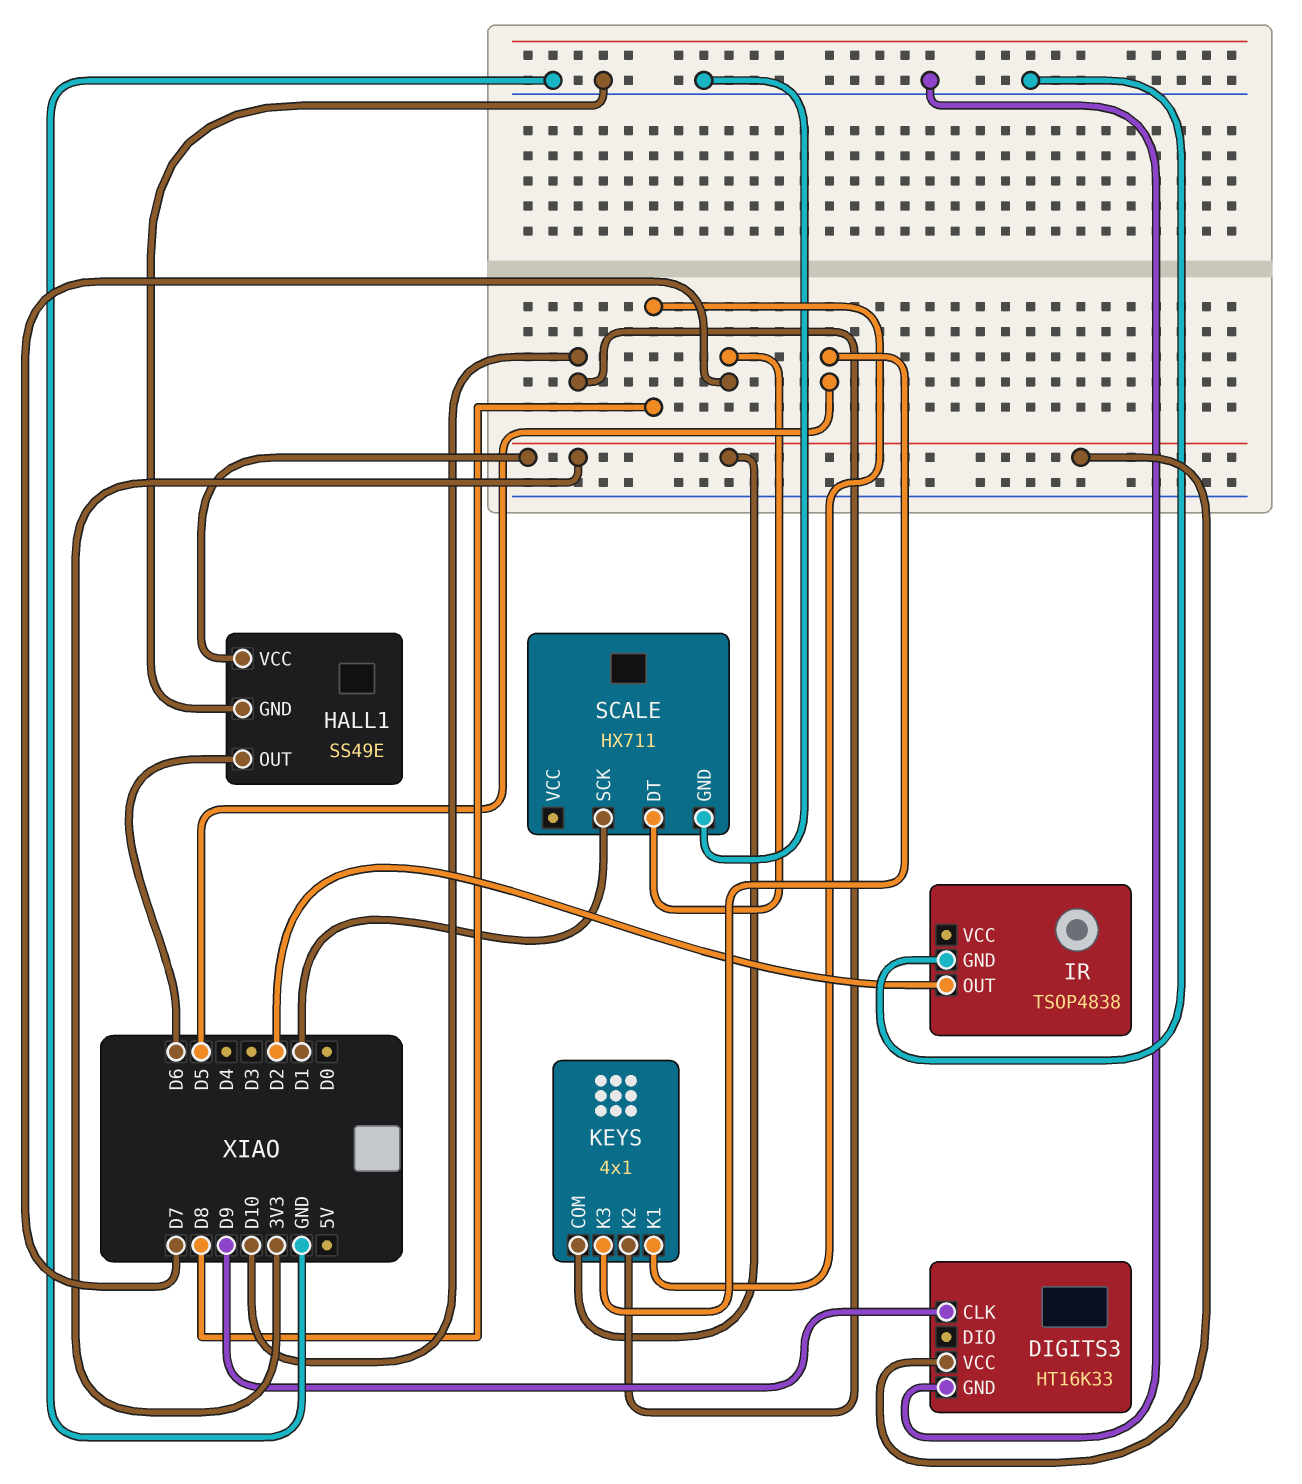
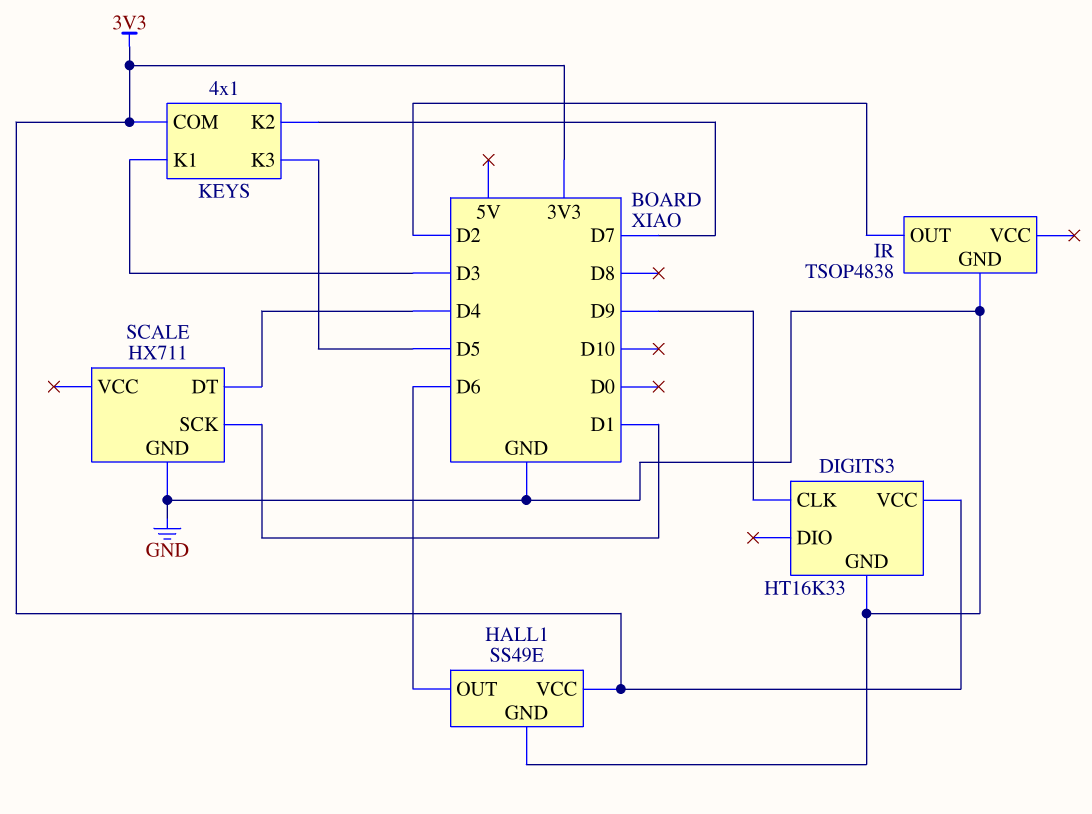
KEYS pin K1: D8 -> D3
KEYS pin K2: D10 -> D7
SCALE pin DT: D7 -> D4

